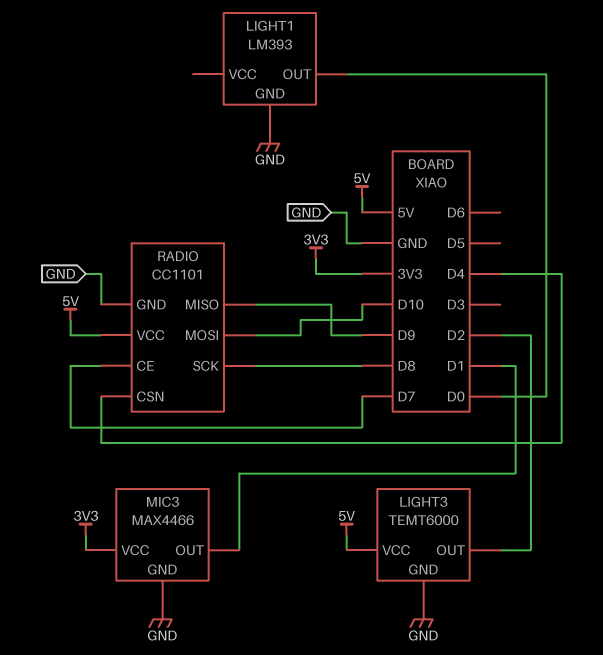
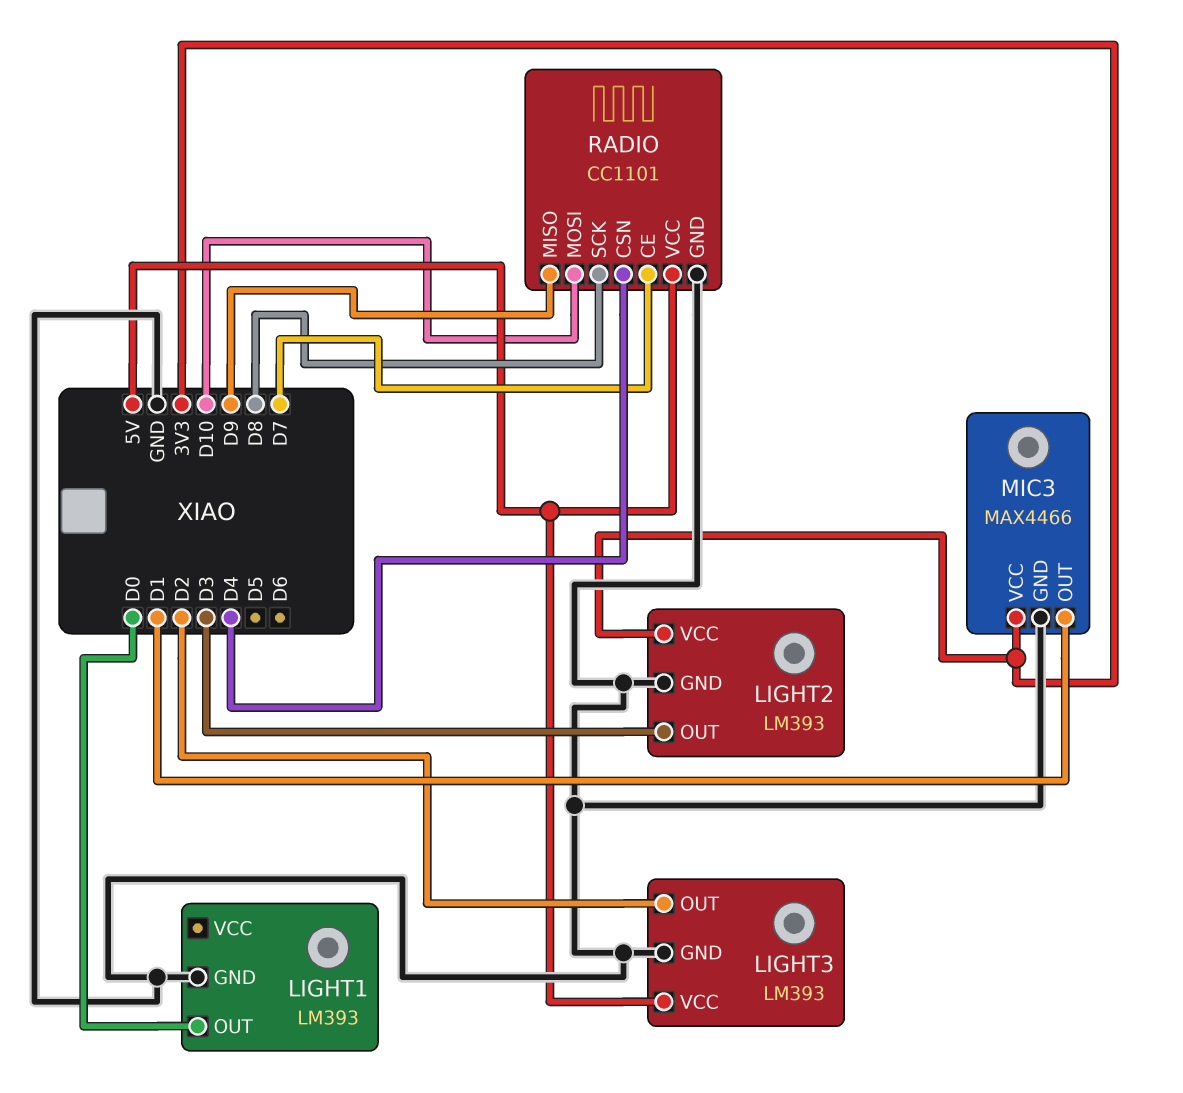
LIGHT2: none -> LM393
LIGHT2 pin GND: none -> GND
LIGHT2 pin OUT: none -> D3
LIGHT2 pin VCC: none -> 3V3
LIGHT3: TEMT6000 -> LM393

